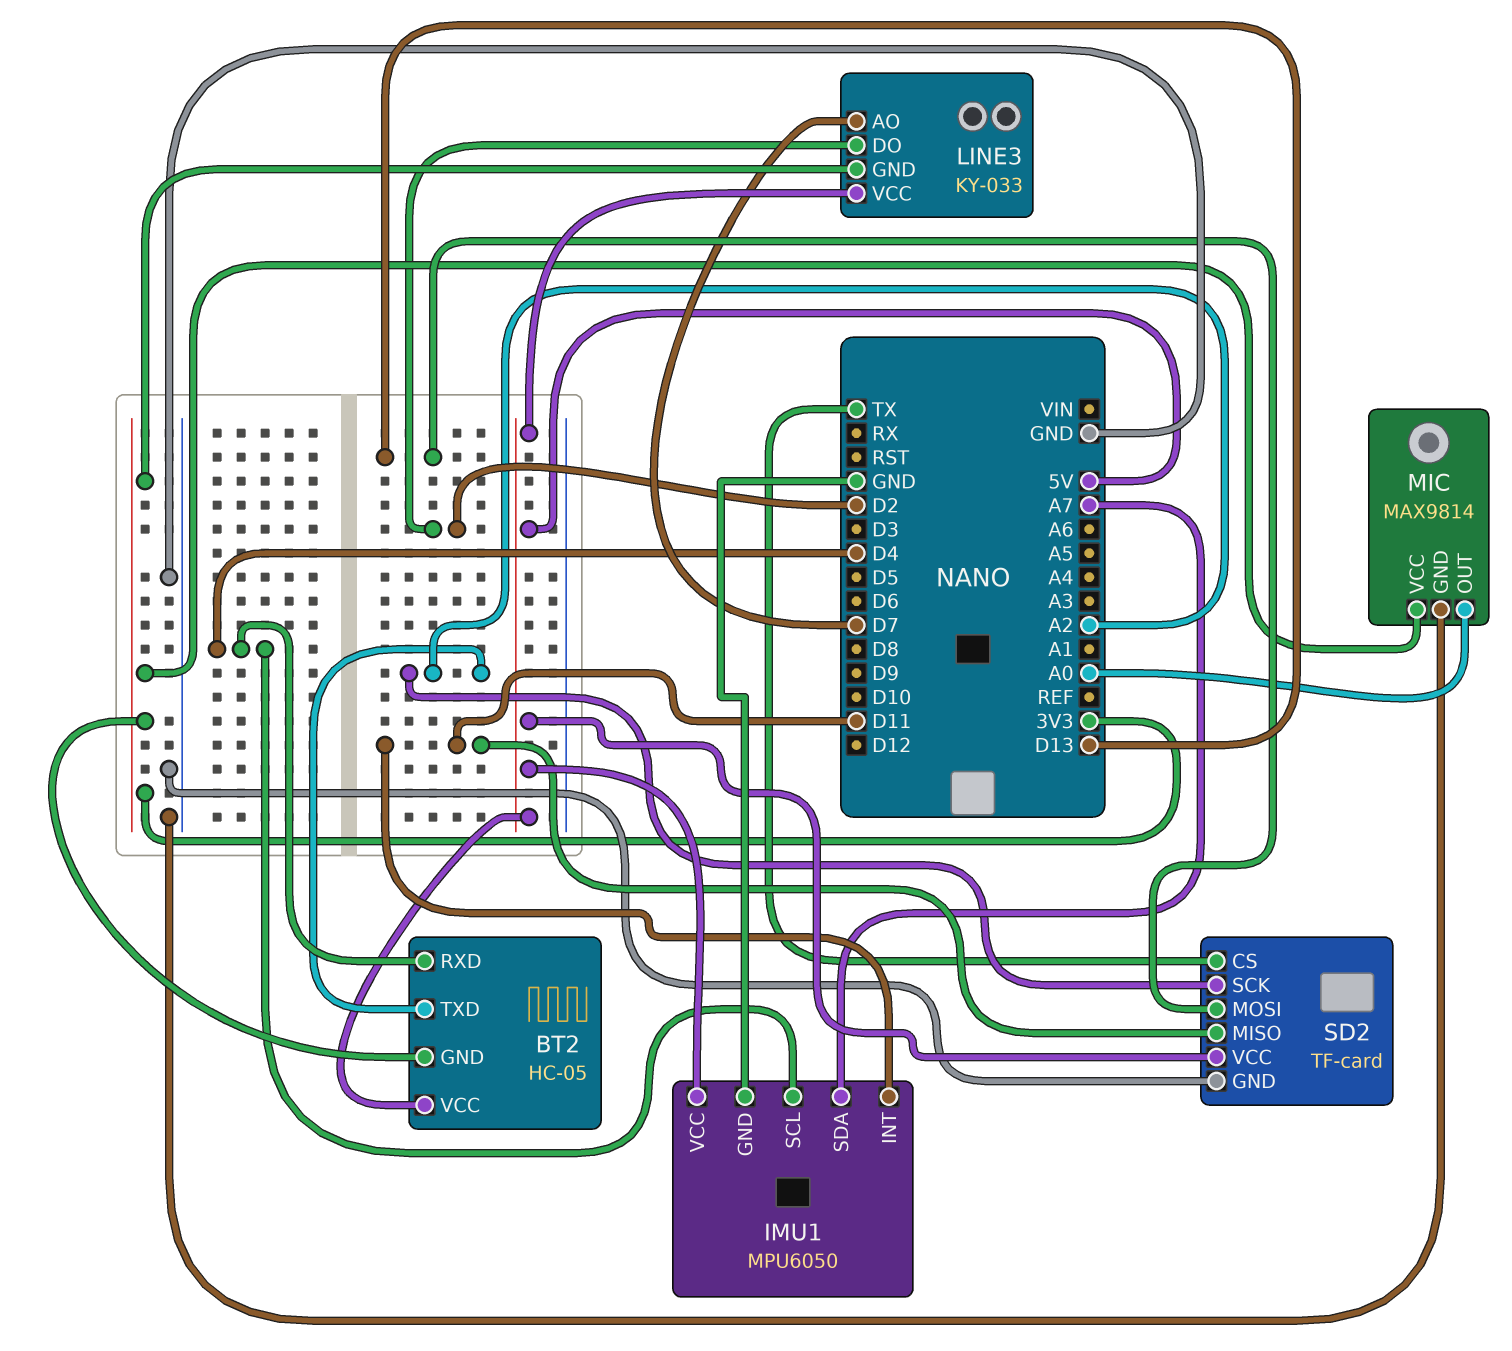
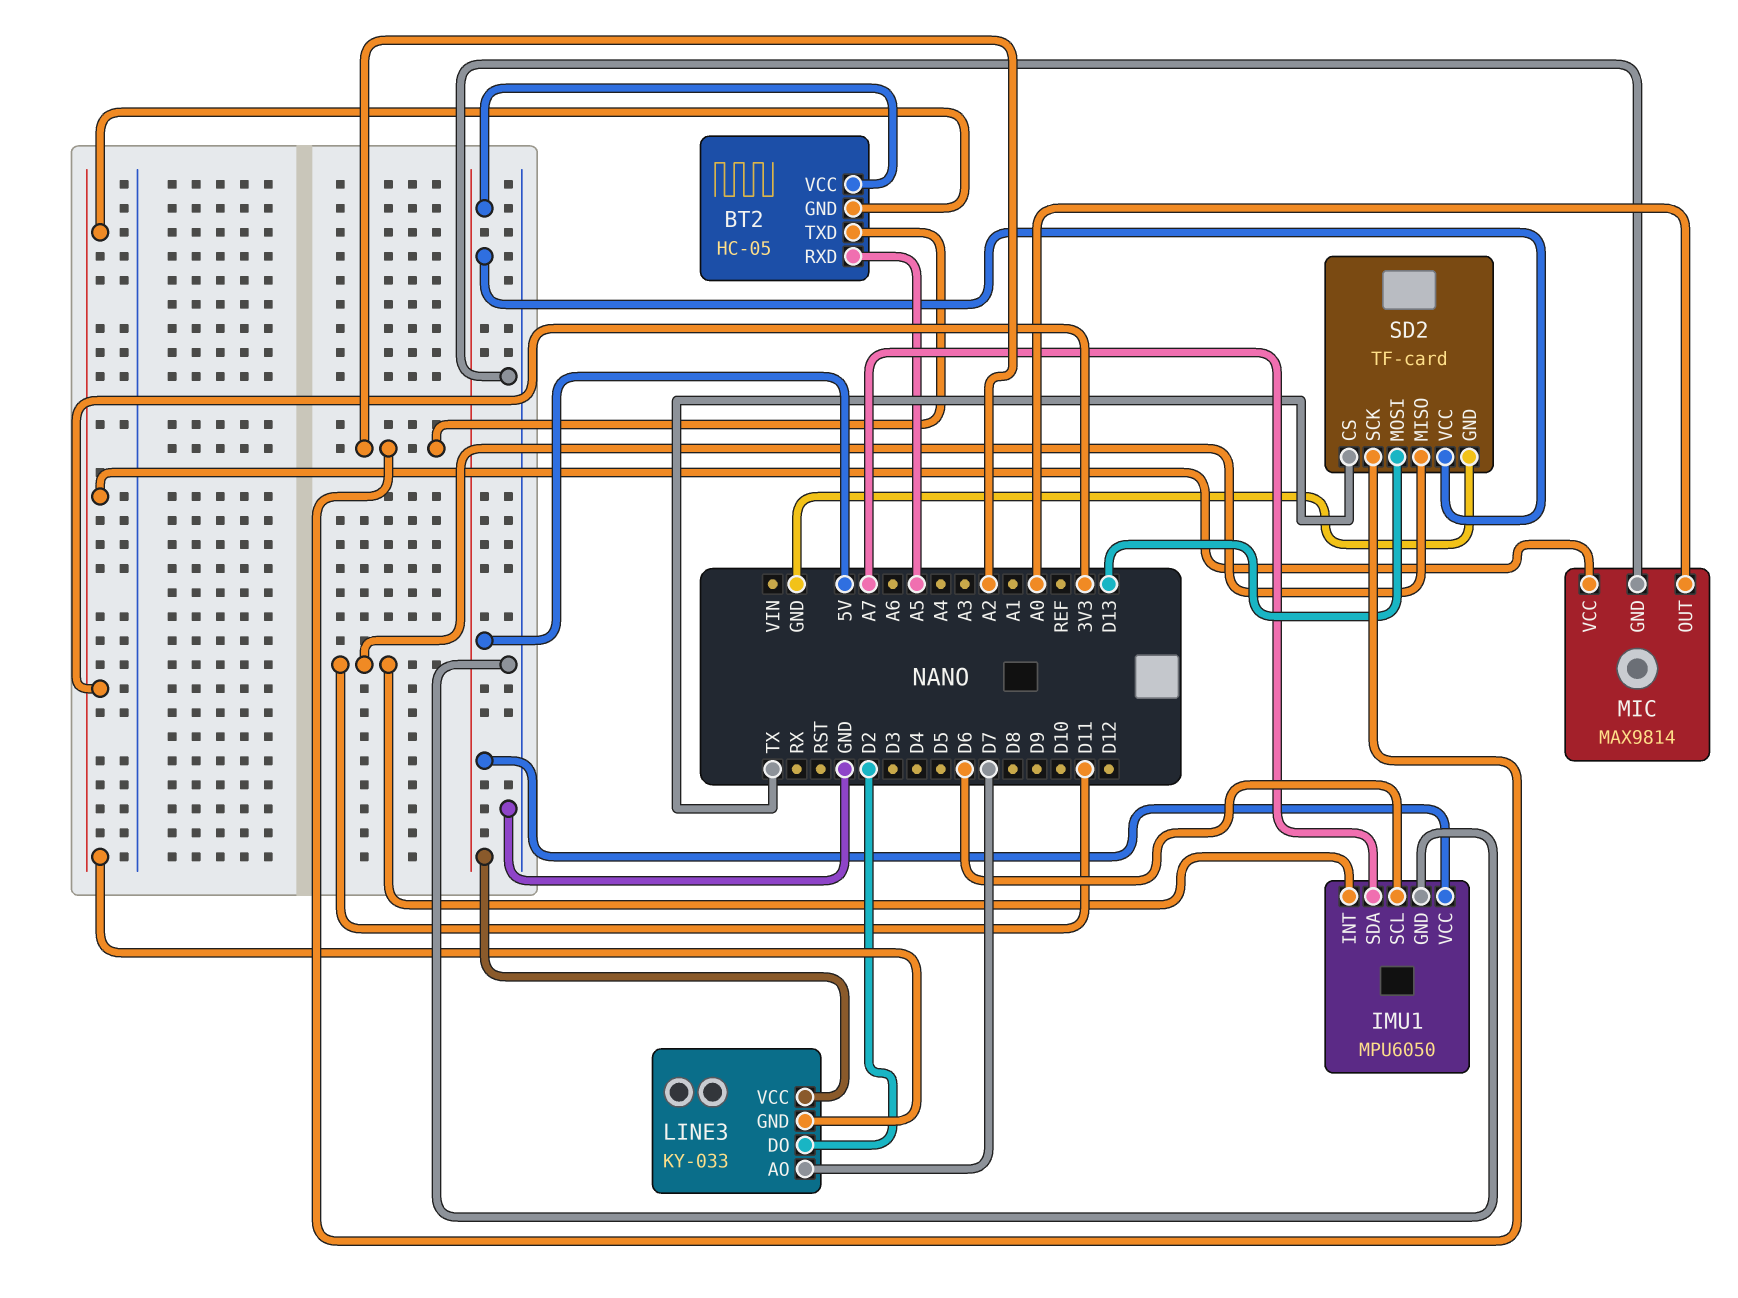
BT2 pin RXD: D4 -> A5
IMU1 pin SCL: D4 -> D6

